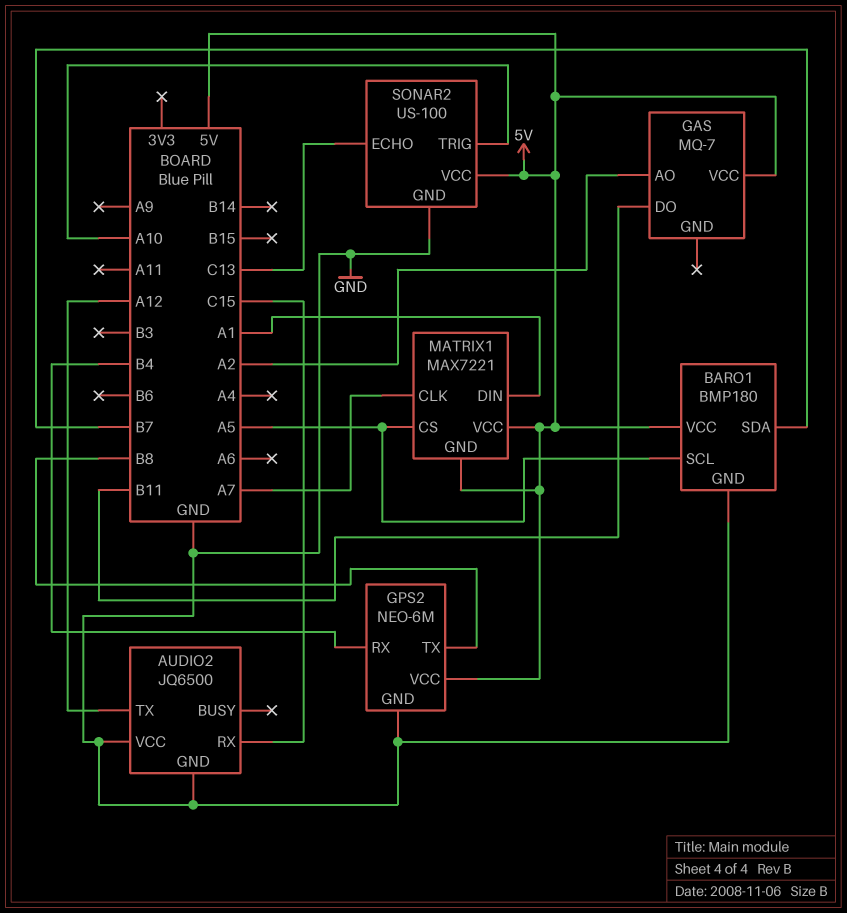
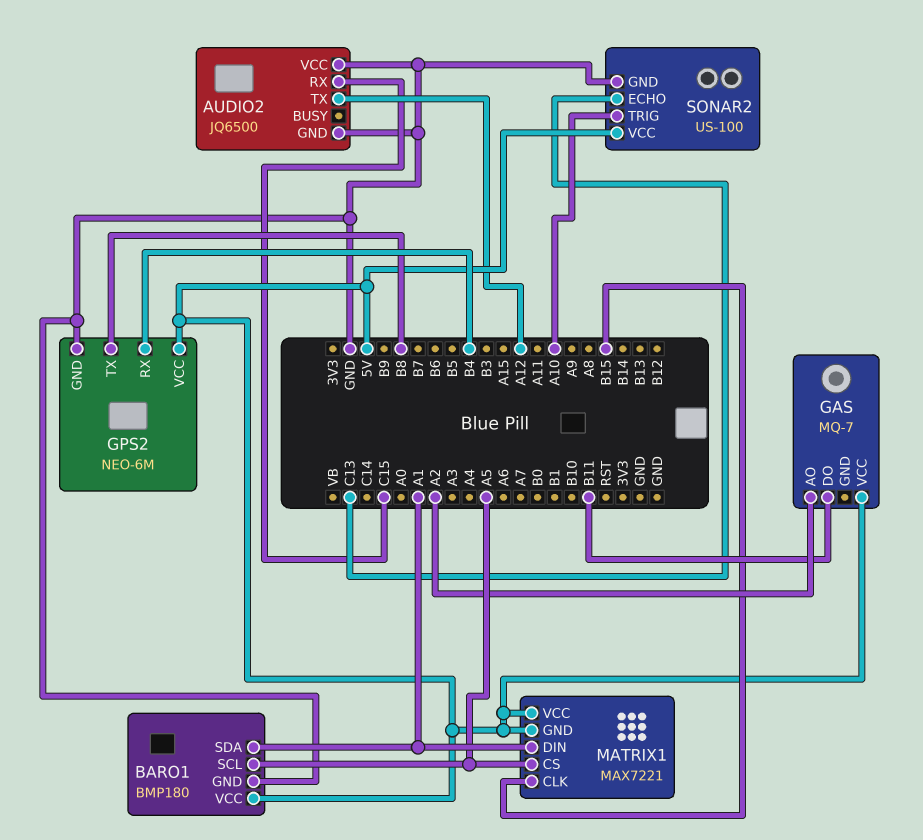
BARO1 pin SDA: B7 -> A1
MATRIX1 pin CLK: A7 -> B15

